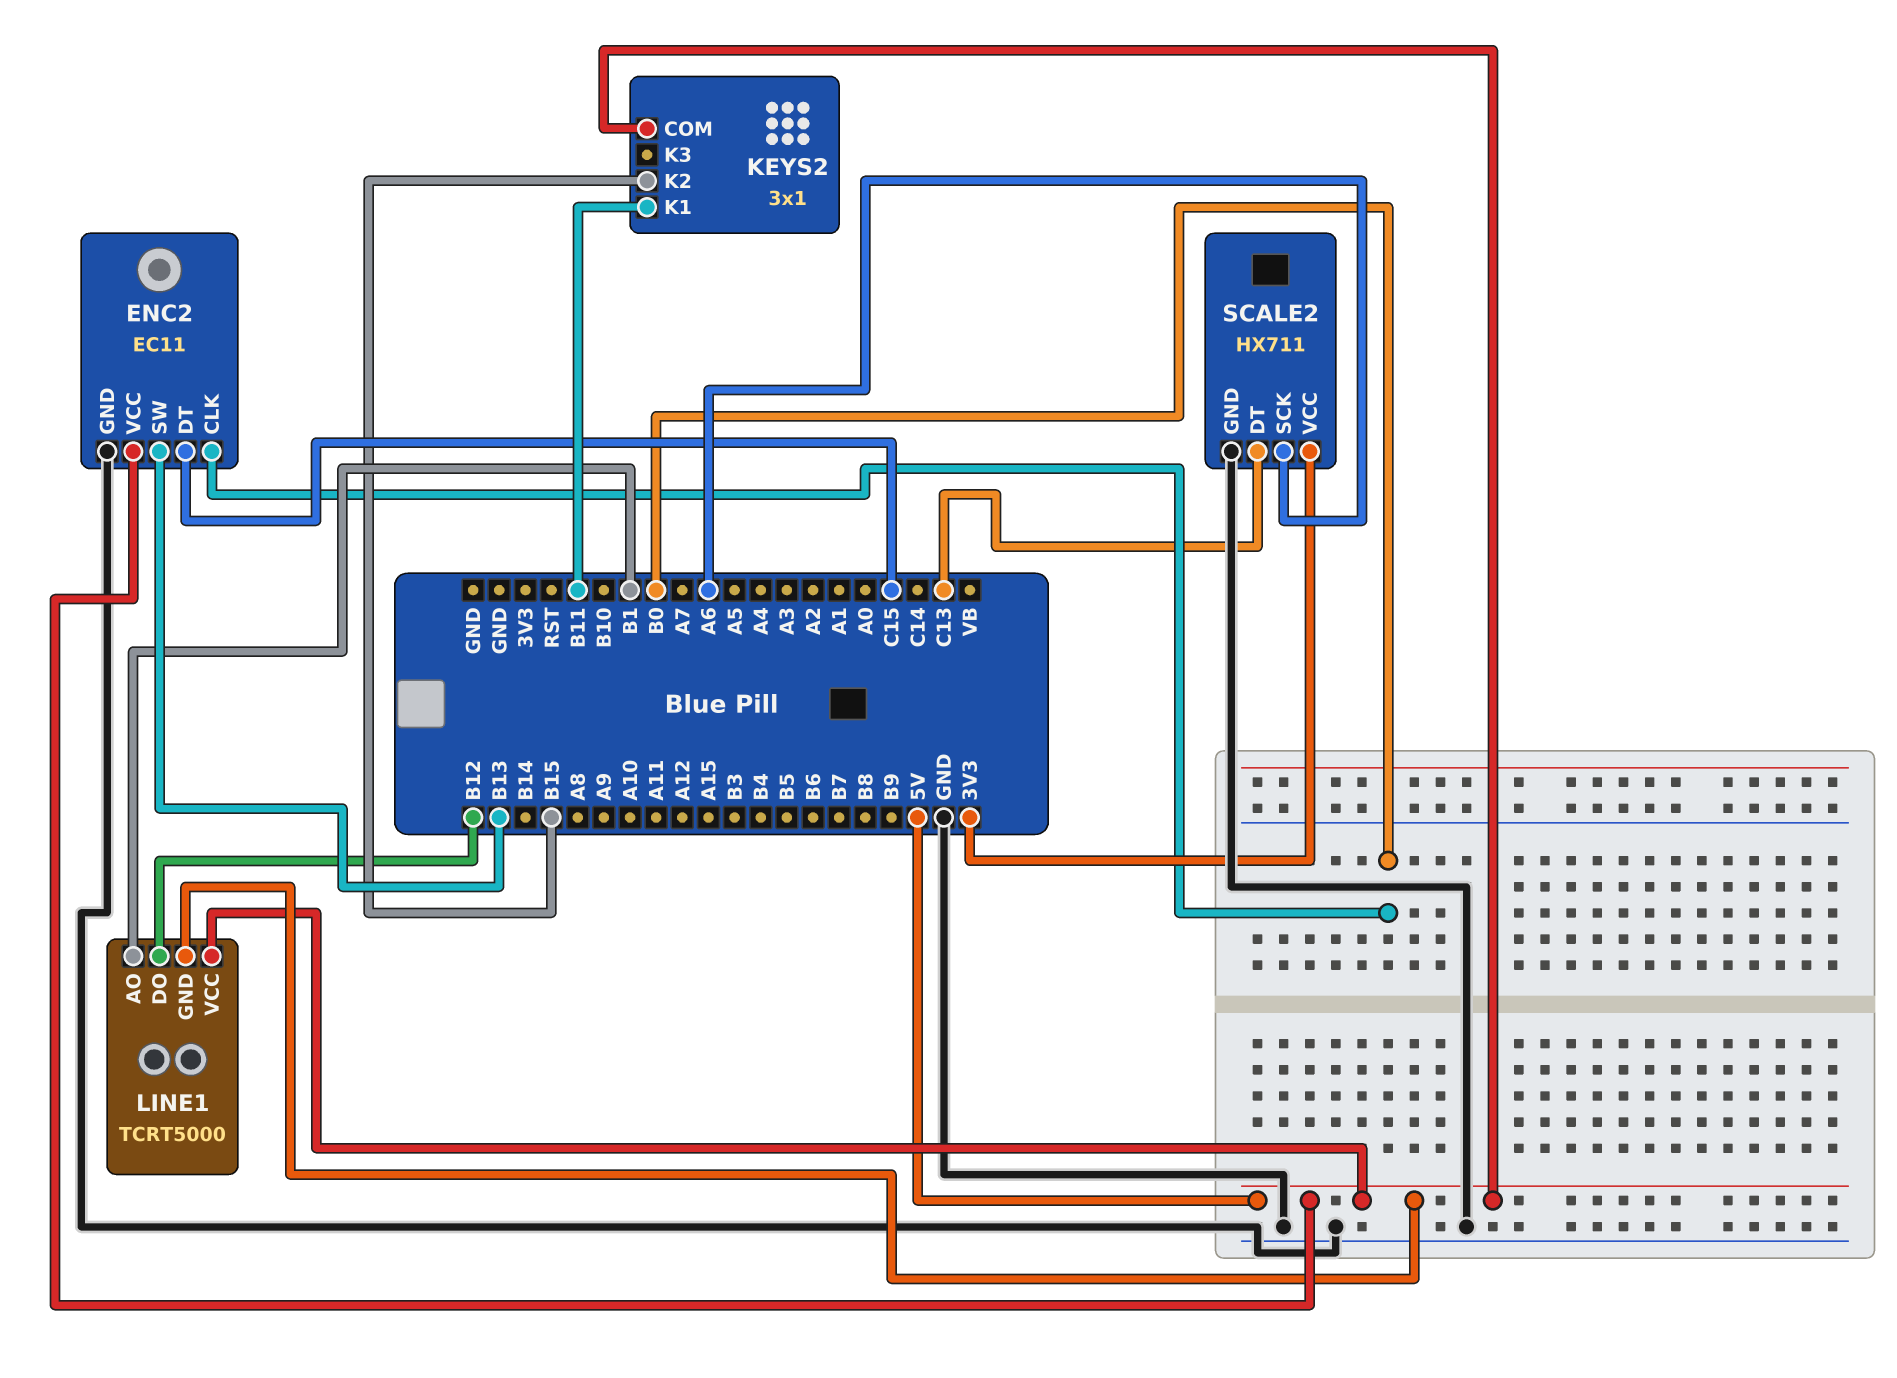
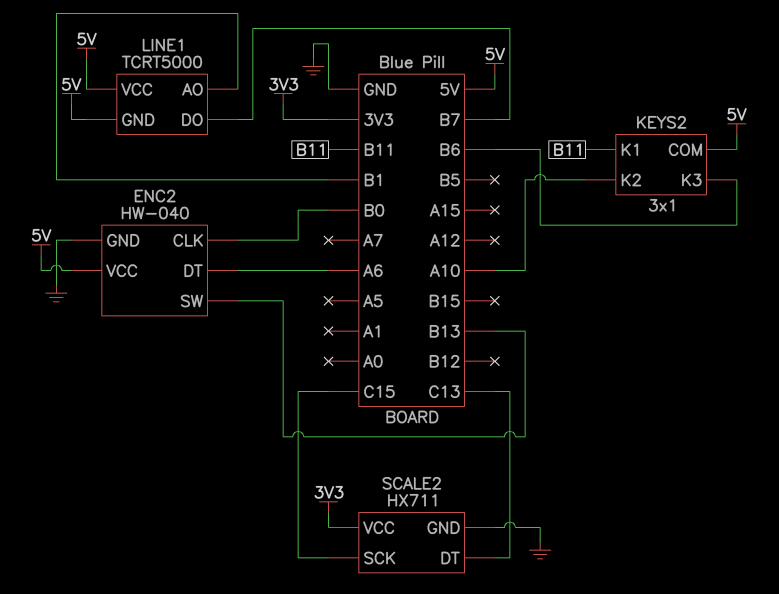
ENC2: EC11 -> HW-040
ENC2 pin DT: C15 -> A6
KEYS2 pin K2: B15 -> A10
KEYS2 pin K3: none -> B6
LINE1 pin DO: B12 -> B7
SCALE2 pin SCK: A6 -> C15

